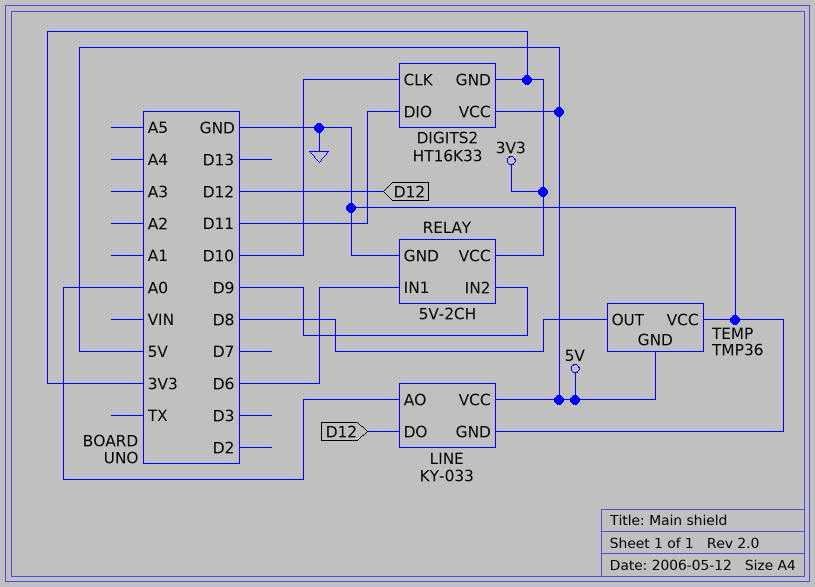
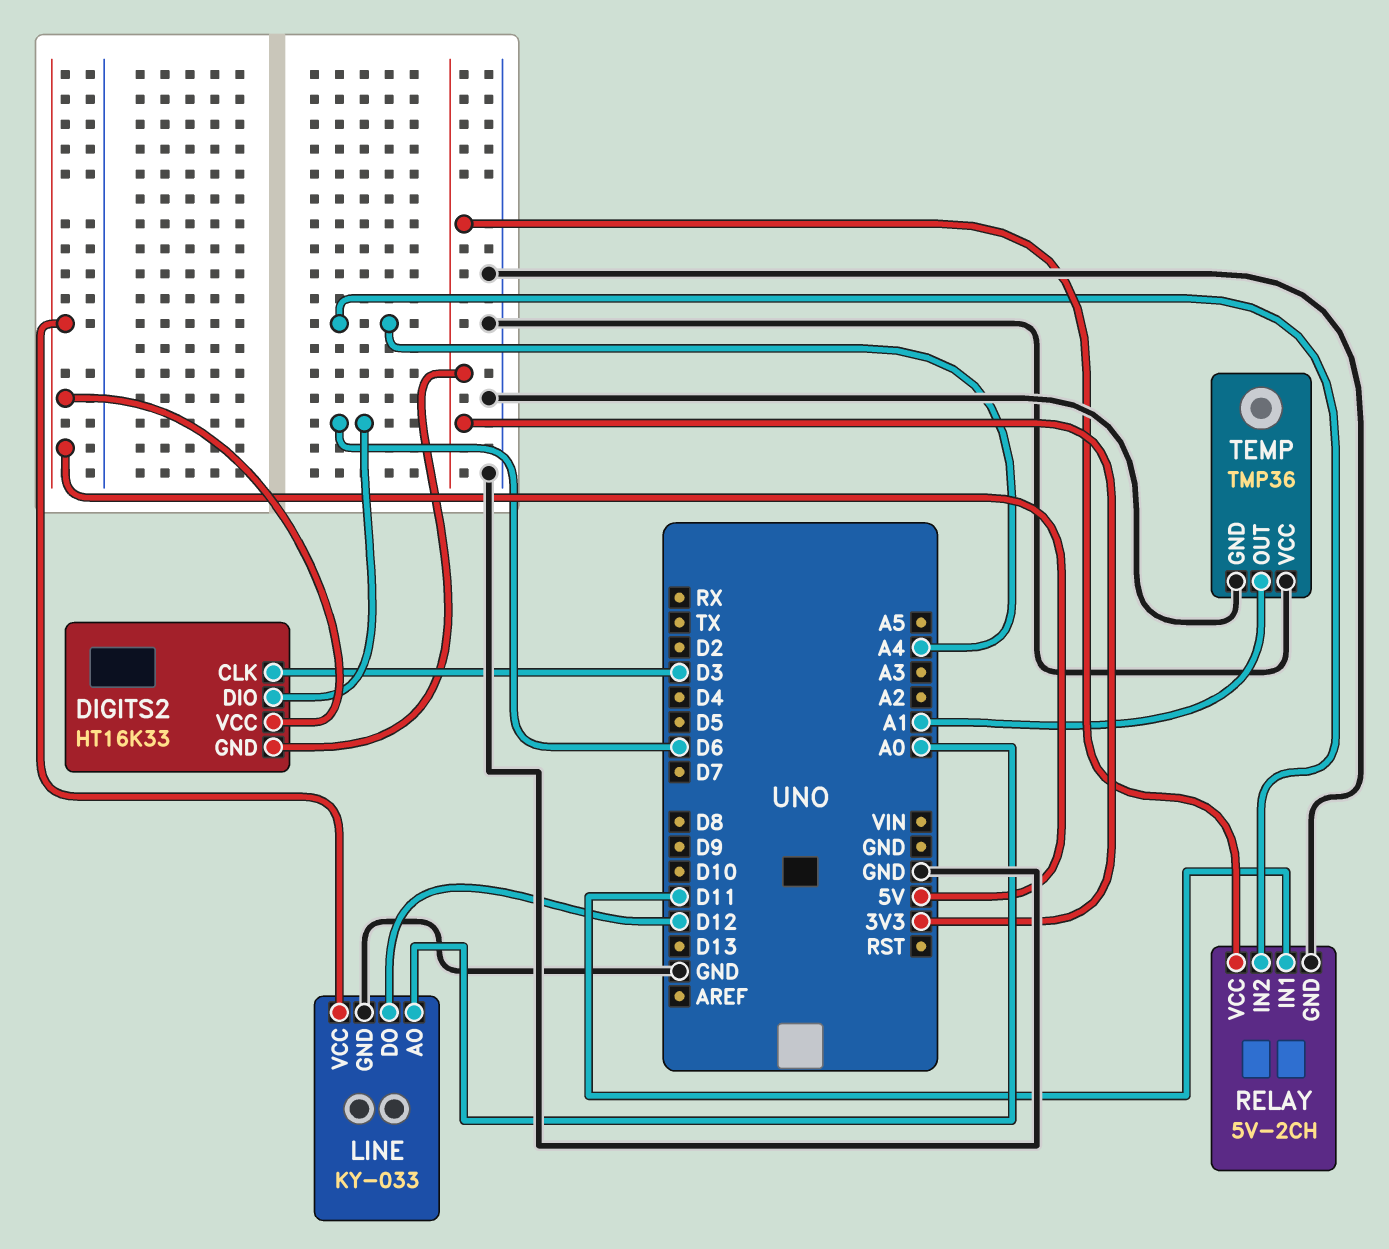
DIGITS2 pin CLK: D10 -> D3
DIGITS2 pin DIO: D11 -> D6
RELAY pin IN1: D6 -> D11
RELAY pin IN2: D9 -> A4
TEMP pin GND: 5V -> GND
TEMP pin OUT: D8 -> A1

